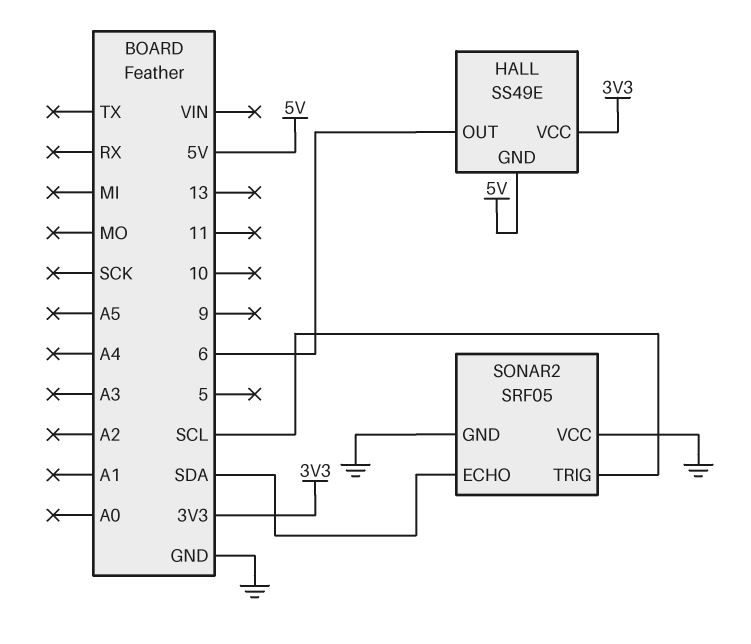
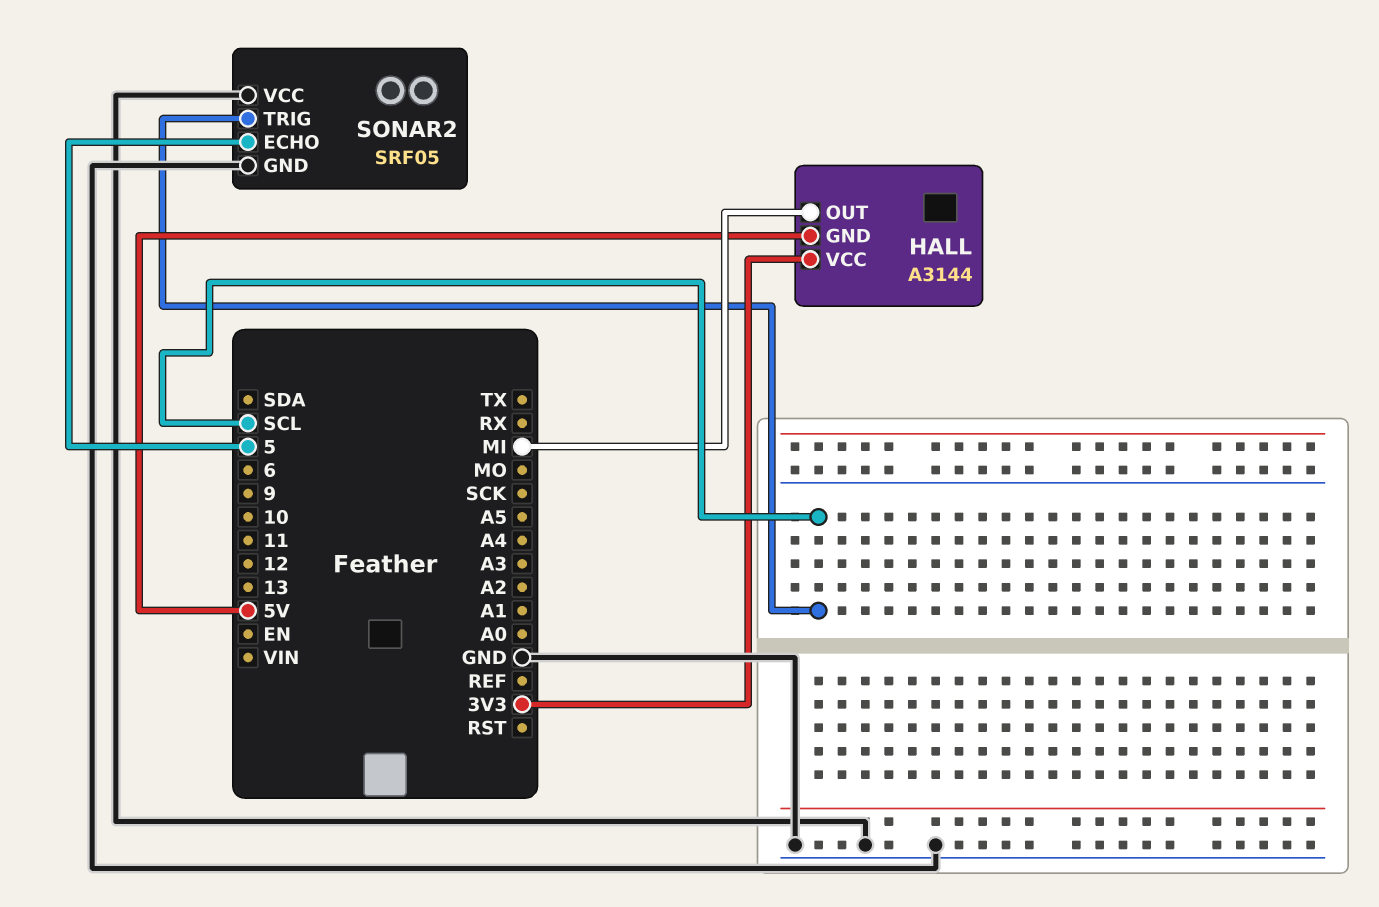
HALL: SS49E -> A3144
HALL pin OUT: 6 -> MI
SONAR2 pin ECHO: SDA -> 5

